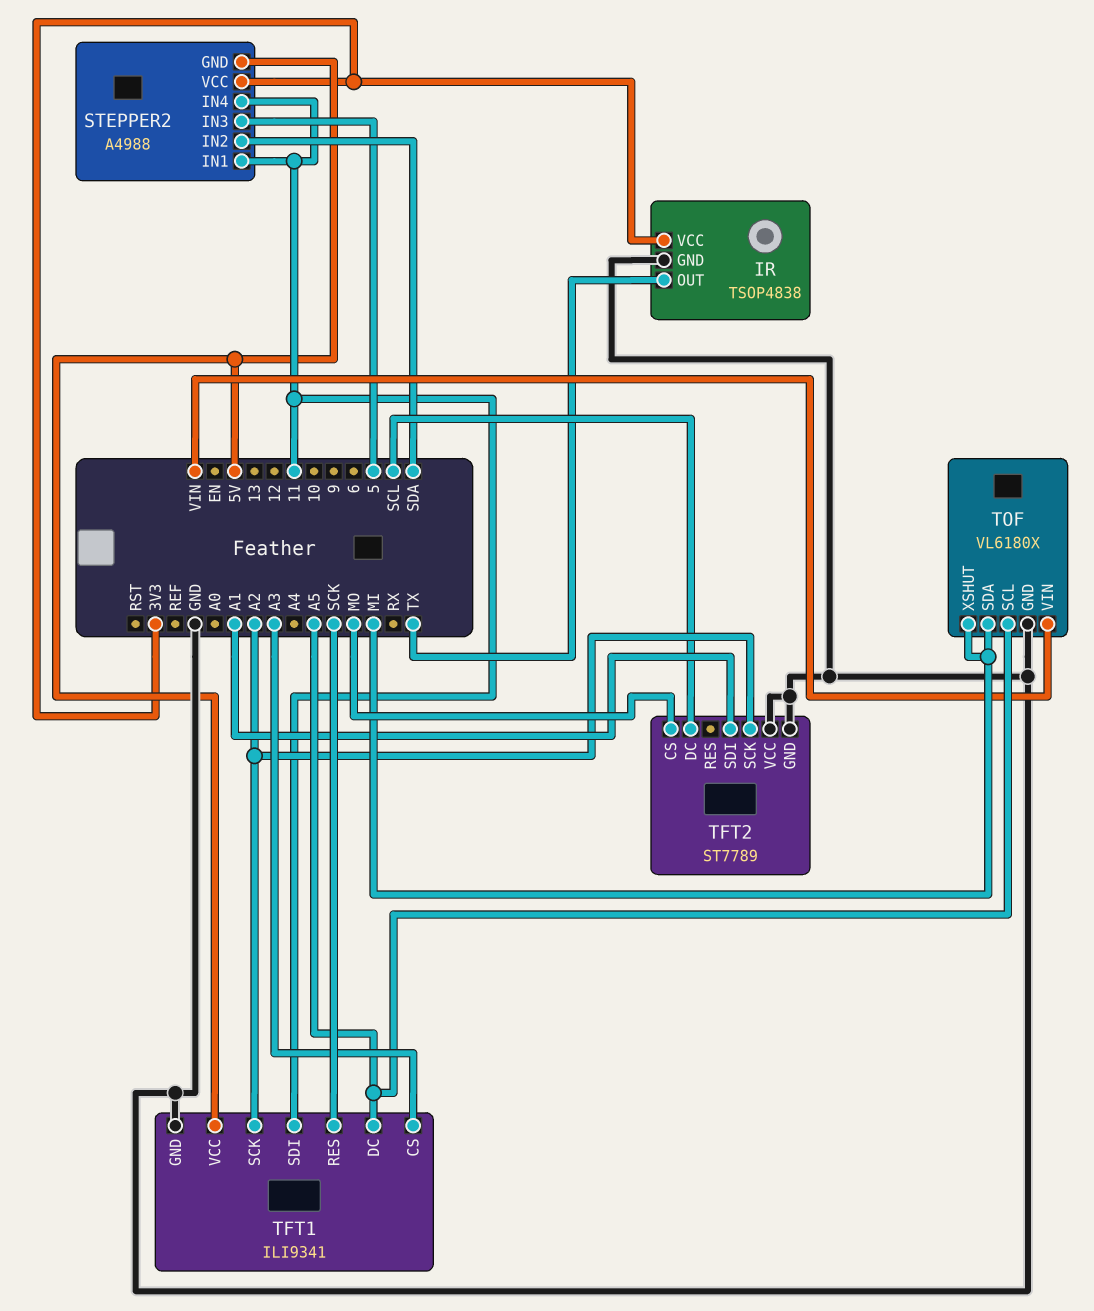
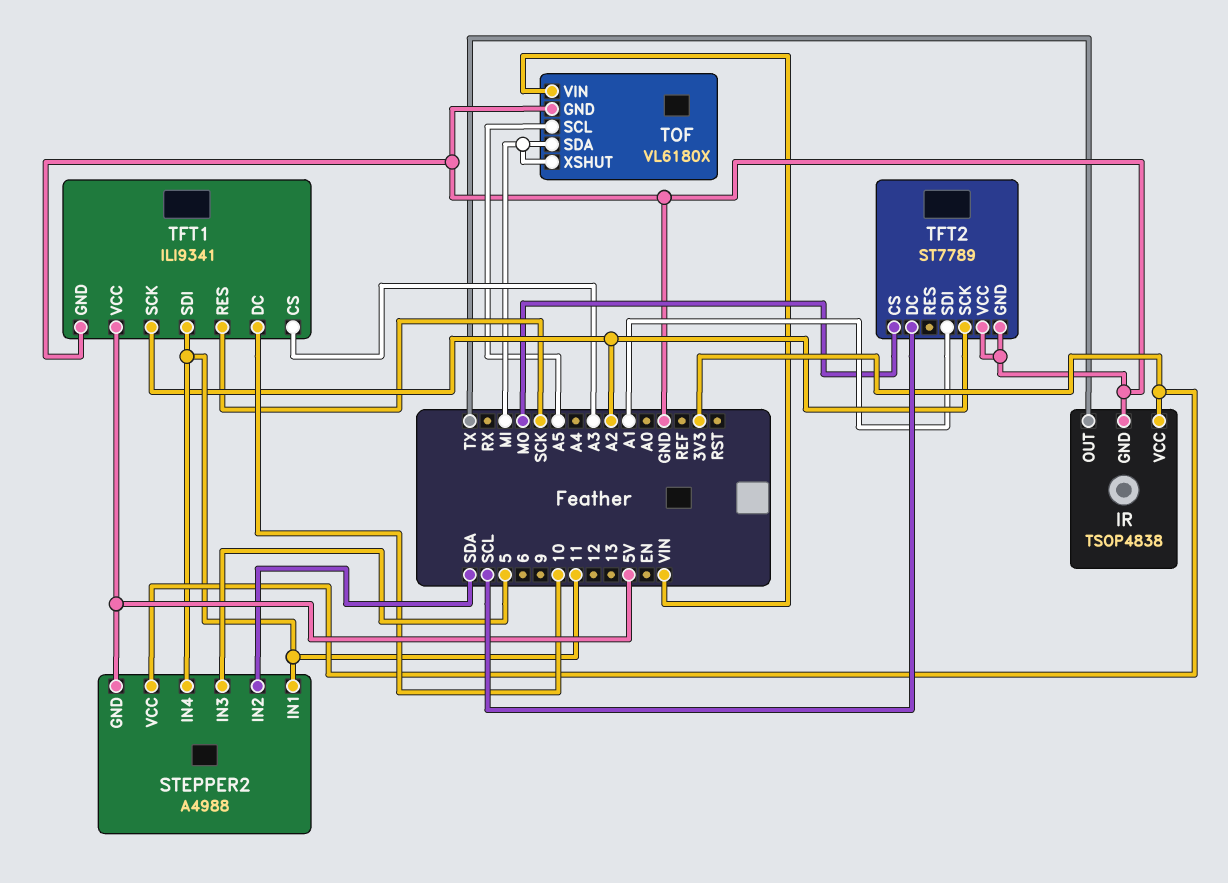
TFT1 pin DC: A5 -> 10

